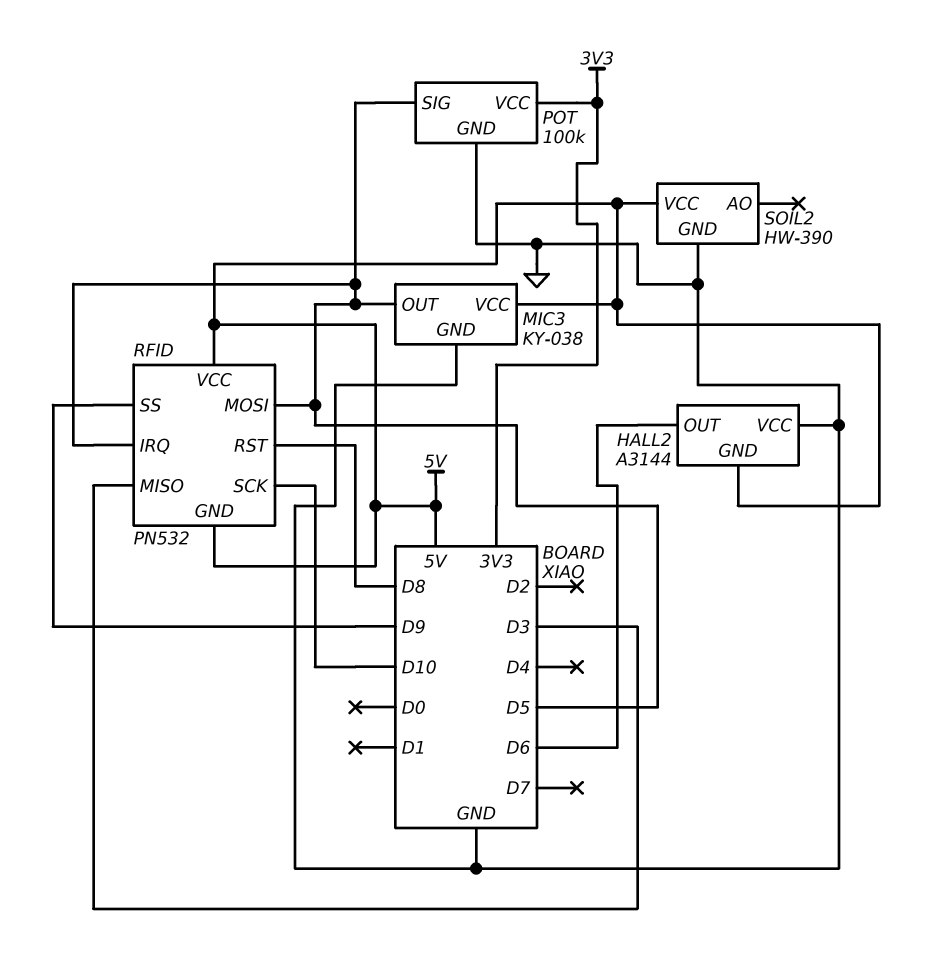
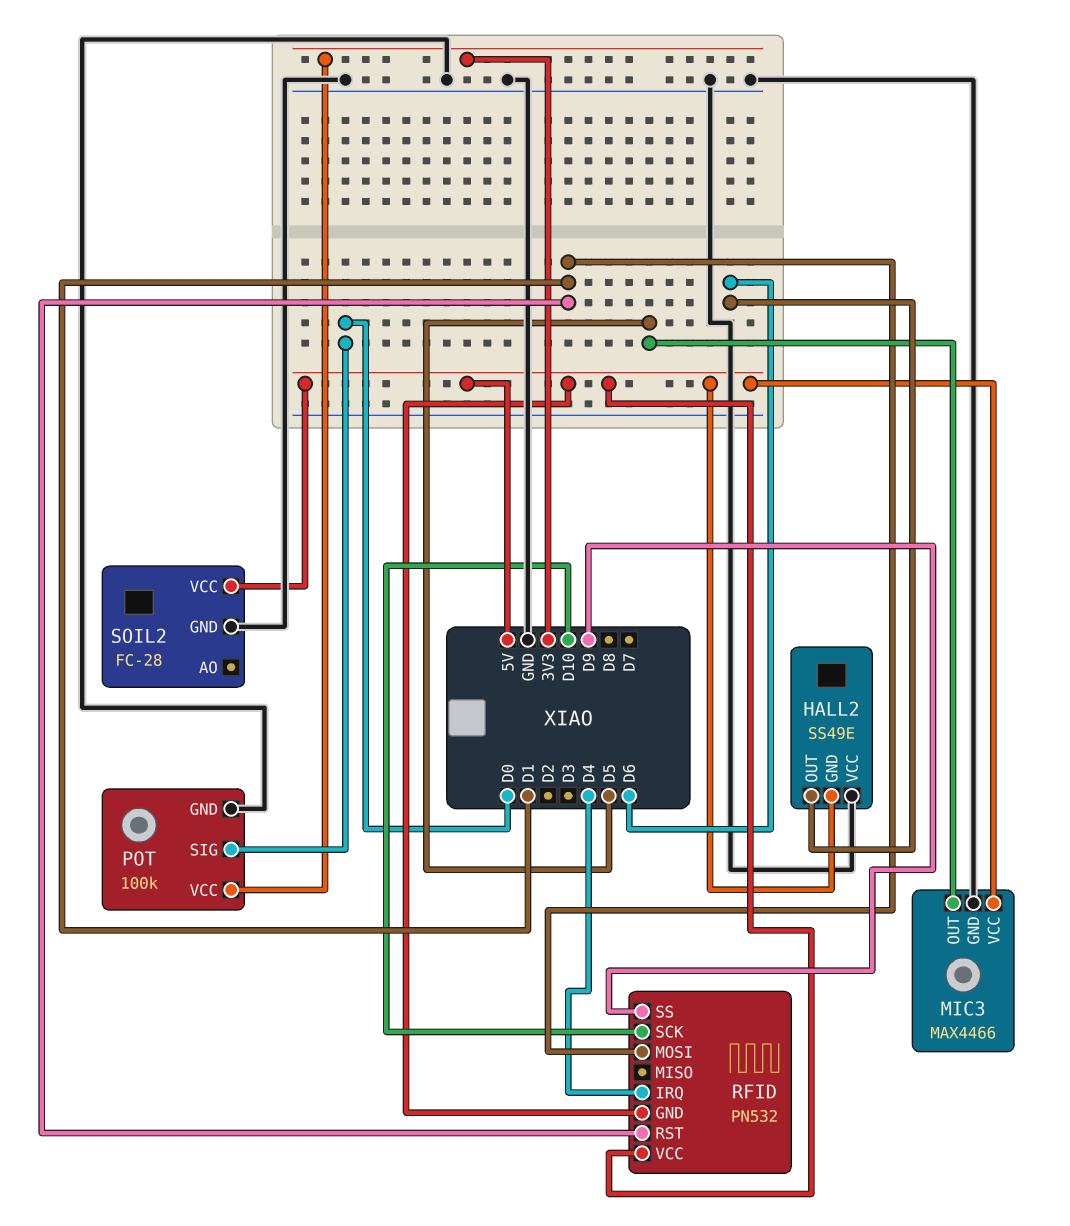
HALL2: A3144 -> SS49E
MIC3: KY-038 -> MAX4466
POT pin SIG: D5 -> D0
RFID pin IRQ: D5 -> D4
RFID pin MISO: D3 -> none
RFID pin MOSI: D5 -> D1
RFID pin RST: D8 -> D1
SOIL2: HW-390 -> FC-28

